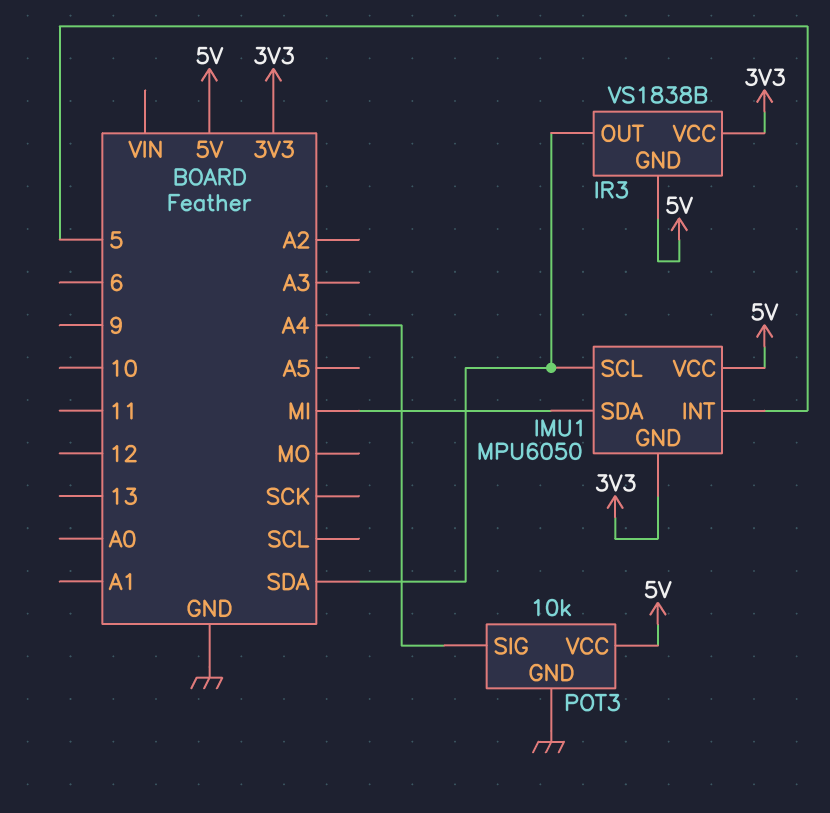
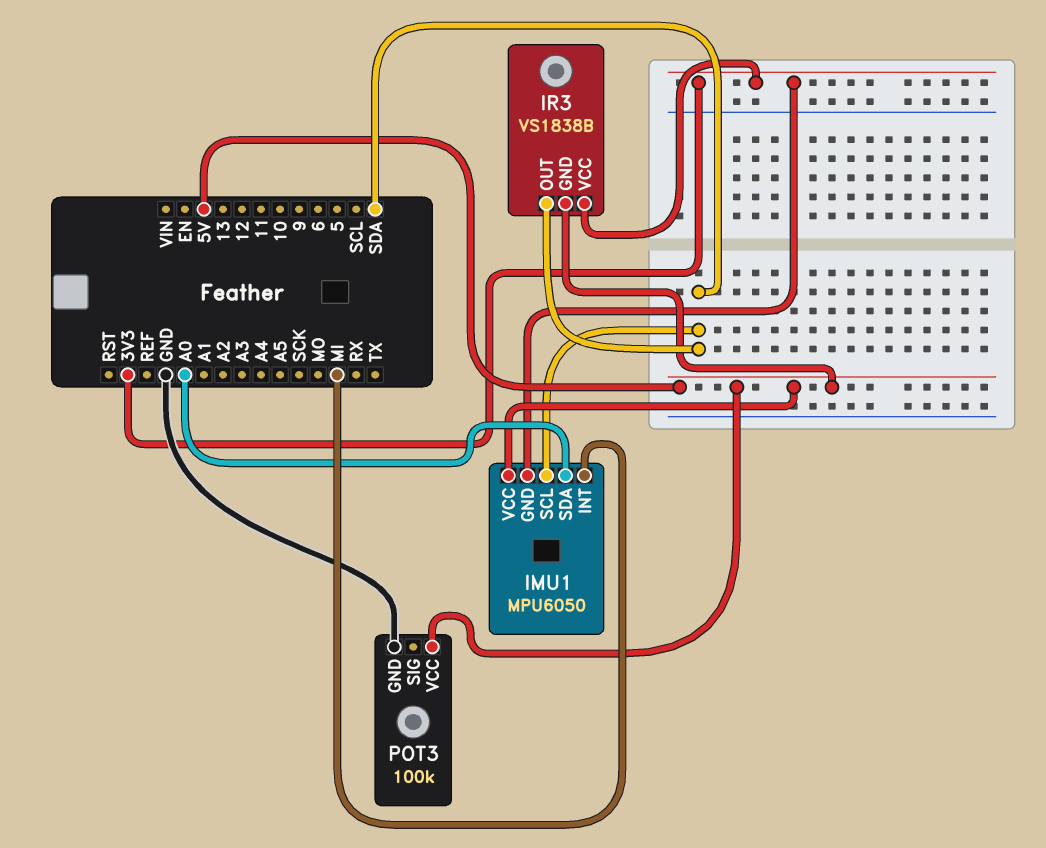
IMU1 pin INT: 5 -> MI
IMU1 pin SDA: MI -> A0
POT3: 10k -> 100k
POT3 pin SIG: A4 -> none

